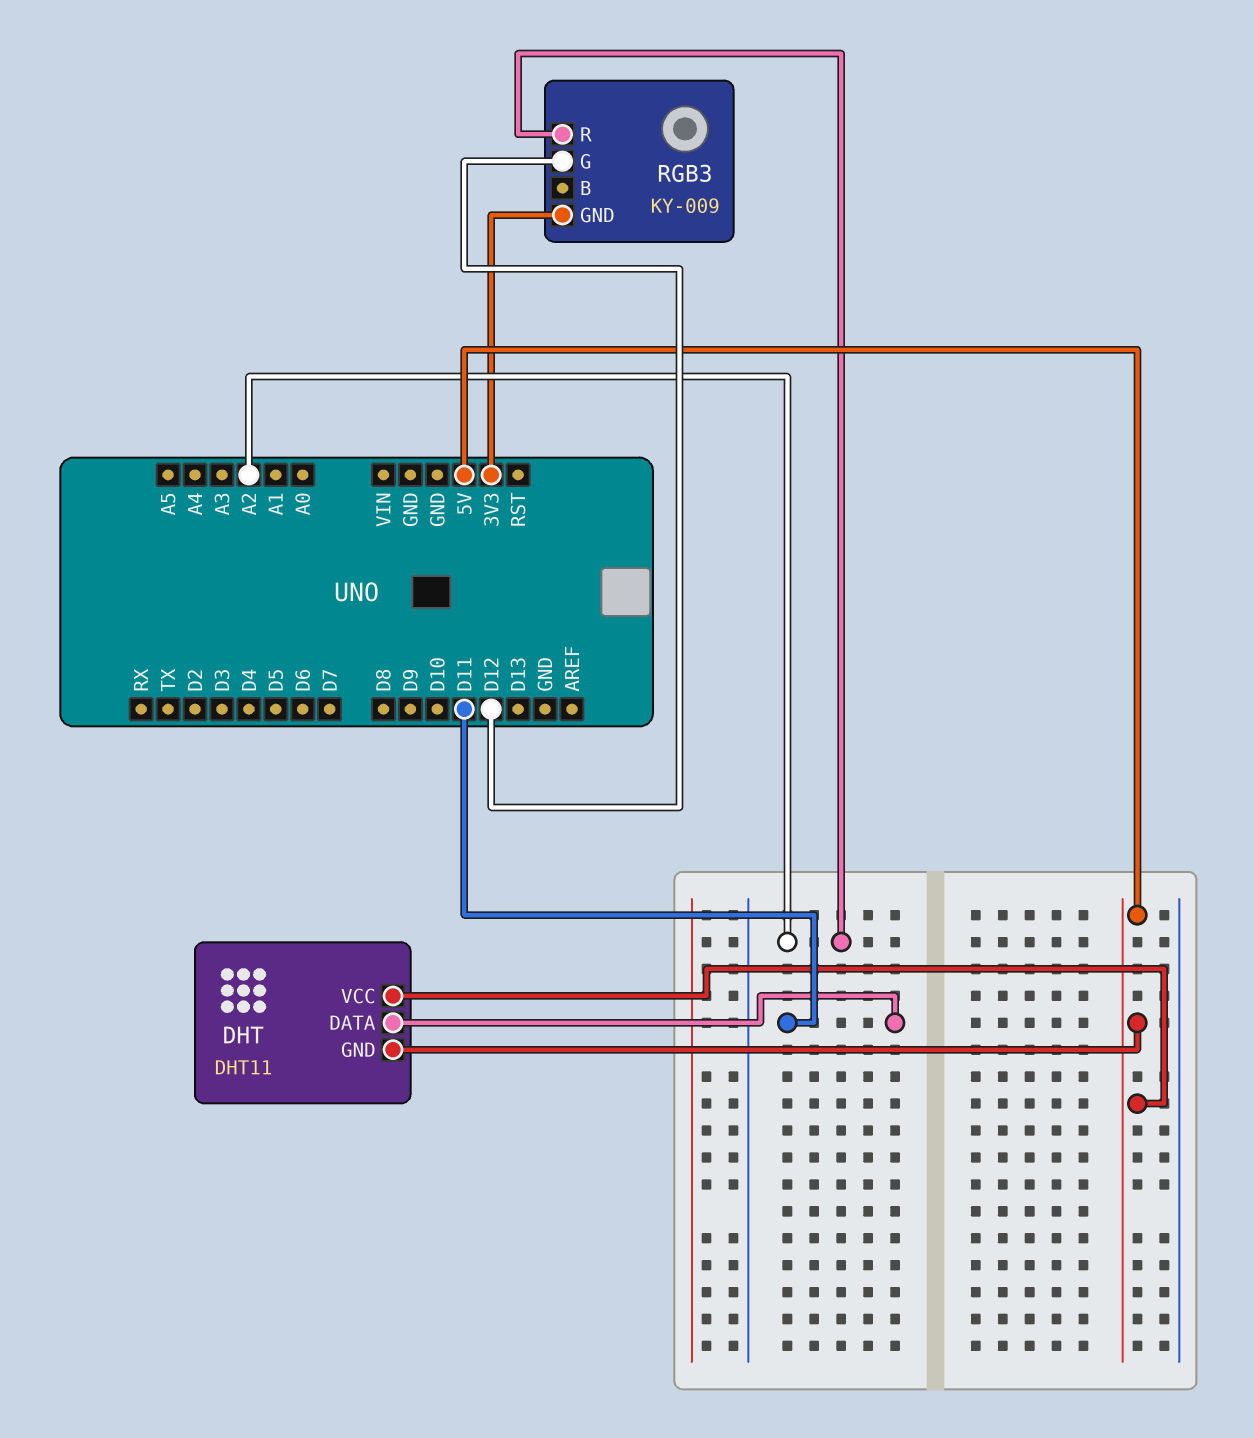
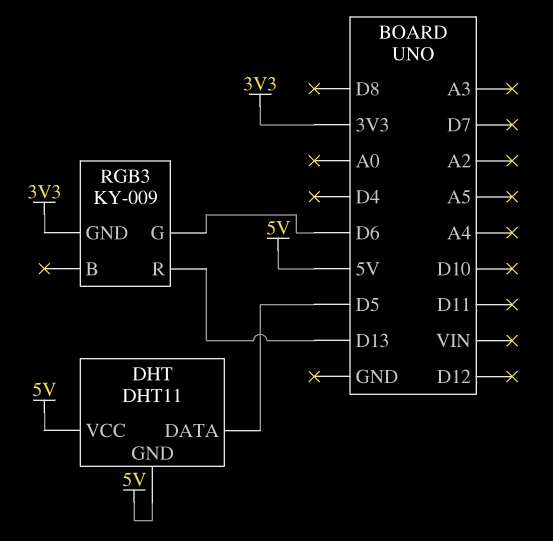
DHT pin DATA: D11 -> D5
RGB3 pin G: D12 -> D6
RGB3 pin R: A2 -> D13

